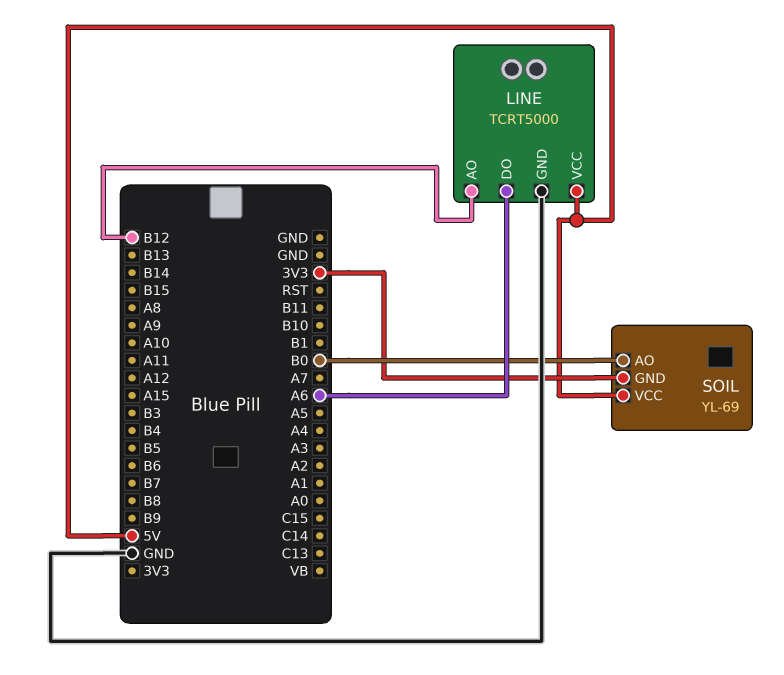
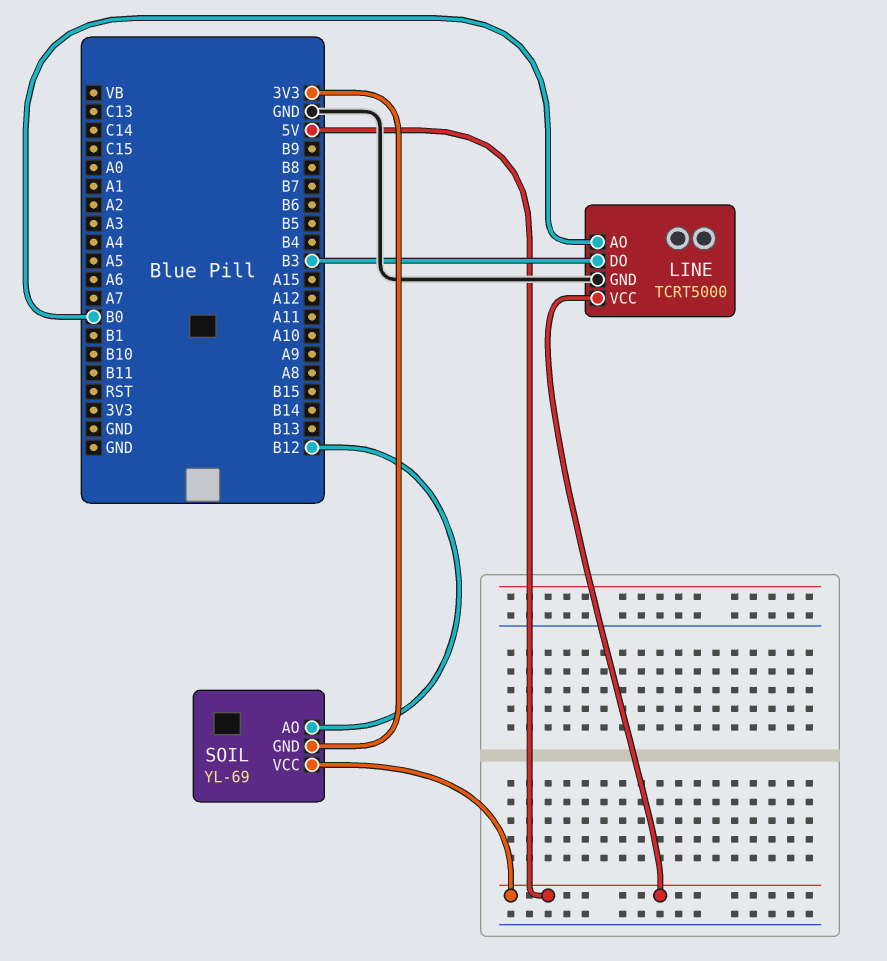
LINE pin AO: B12 -> B0
LINE pin DO: A6 -> B3
SOIL pin AO: B0 -> B12

